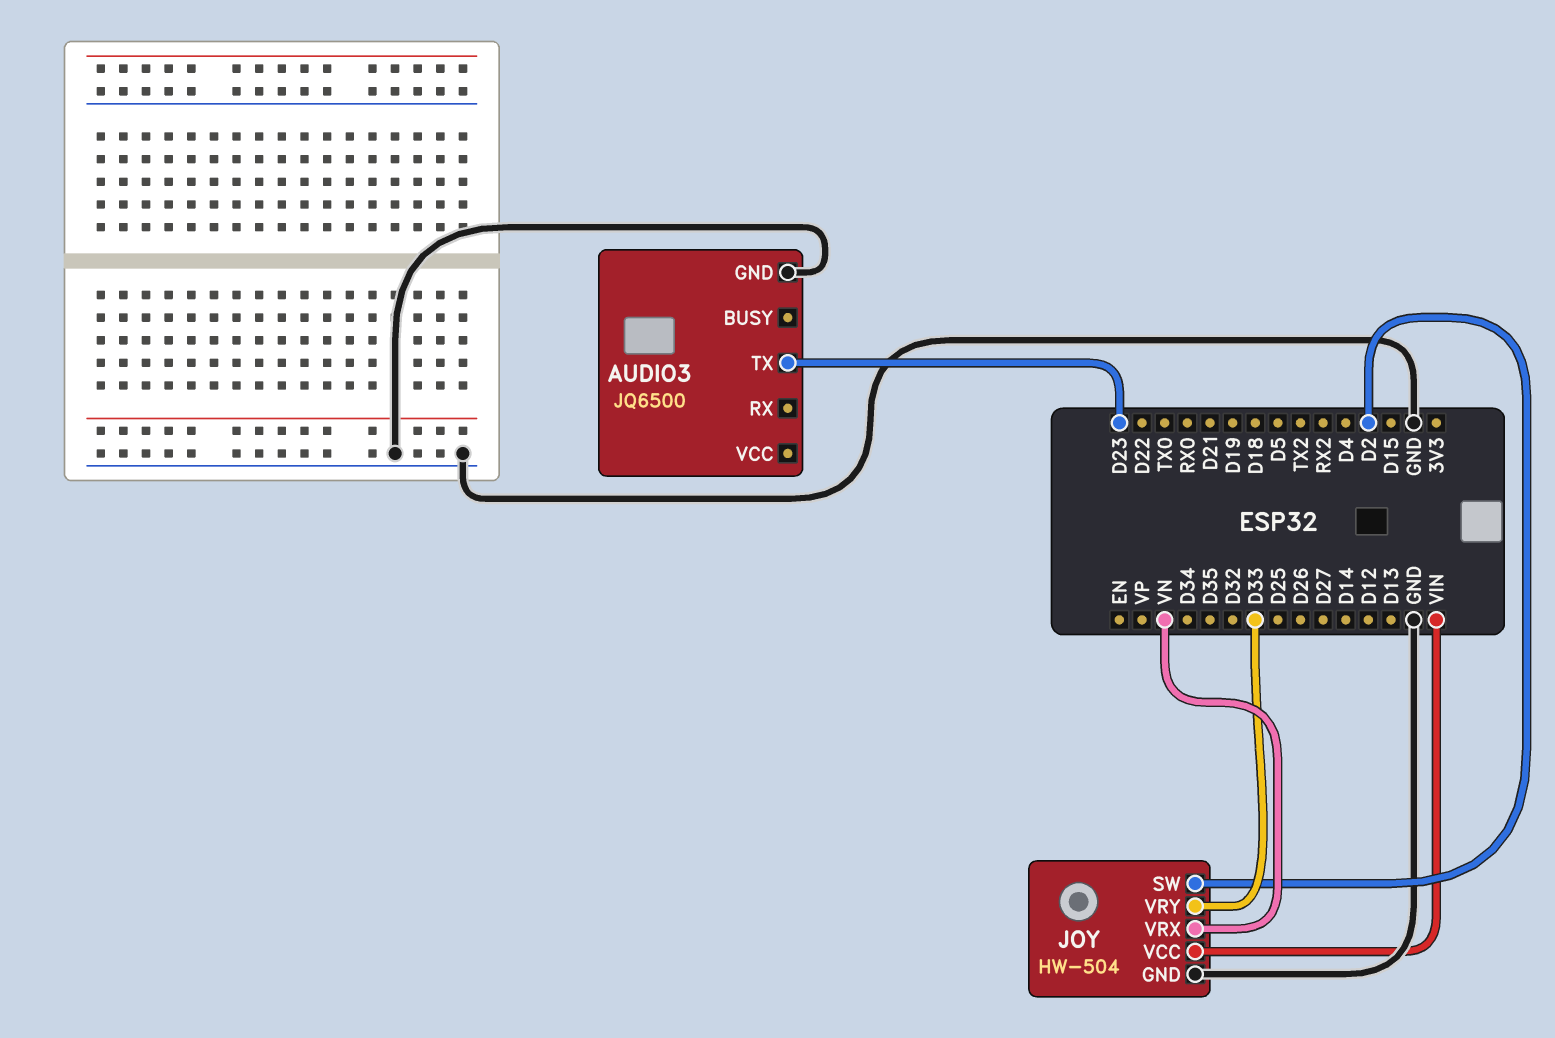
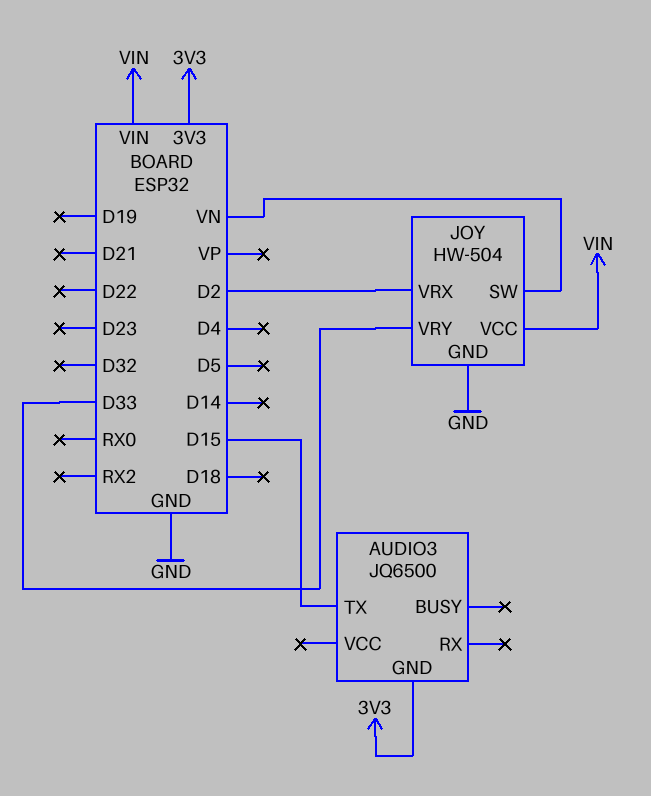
AUDIO3 pin GND: GND -> 3V3
AUDIO3 pin TX: D23 -> D15
JOY pin SW: D2 -> VN
JOY pin VRX: VN -> D2

